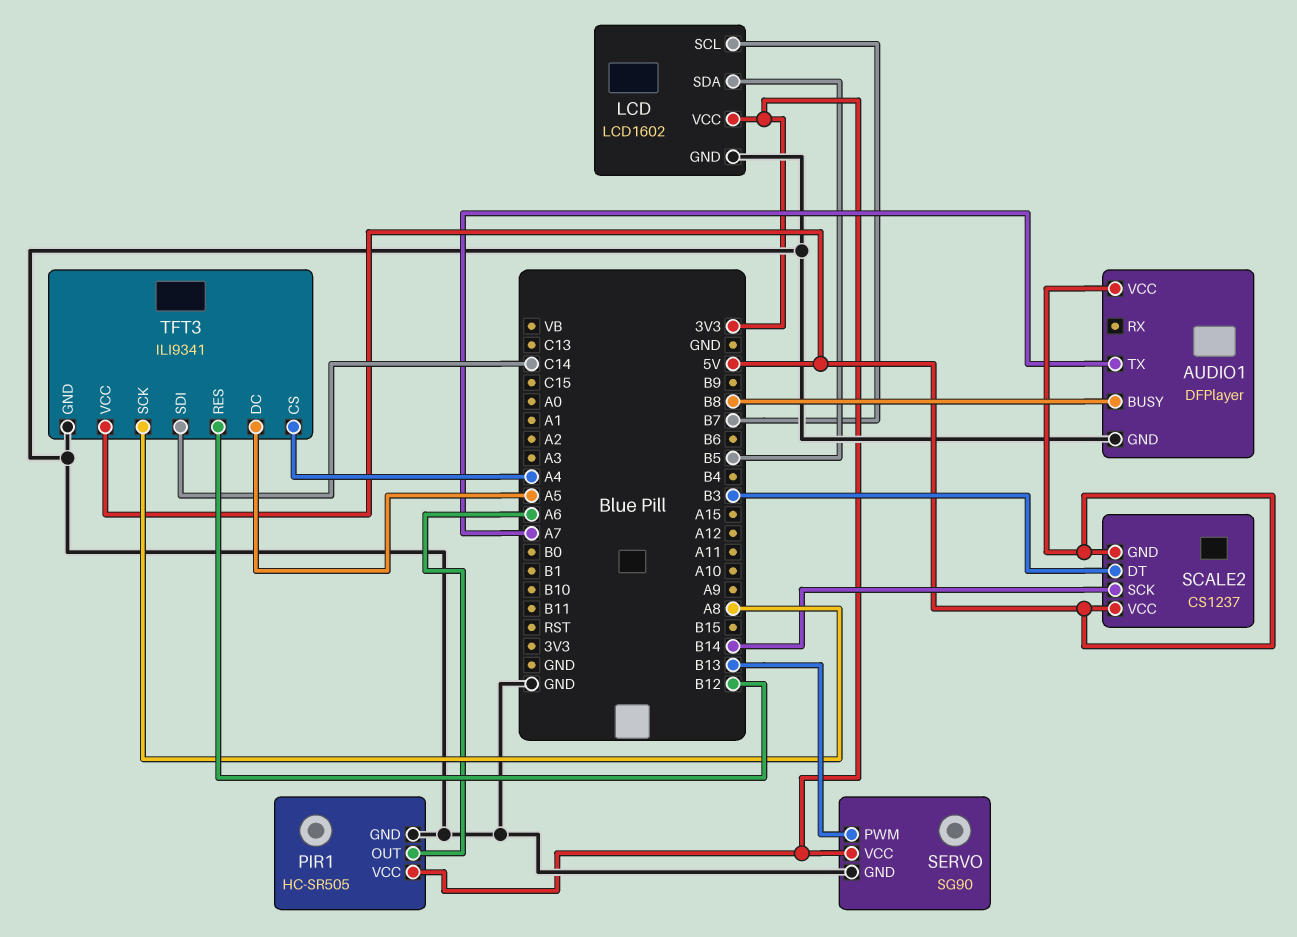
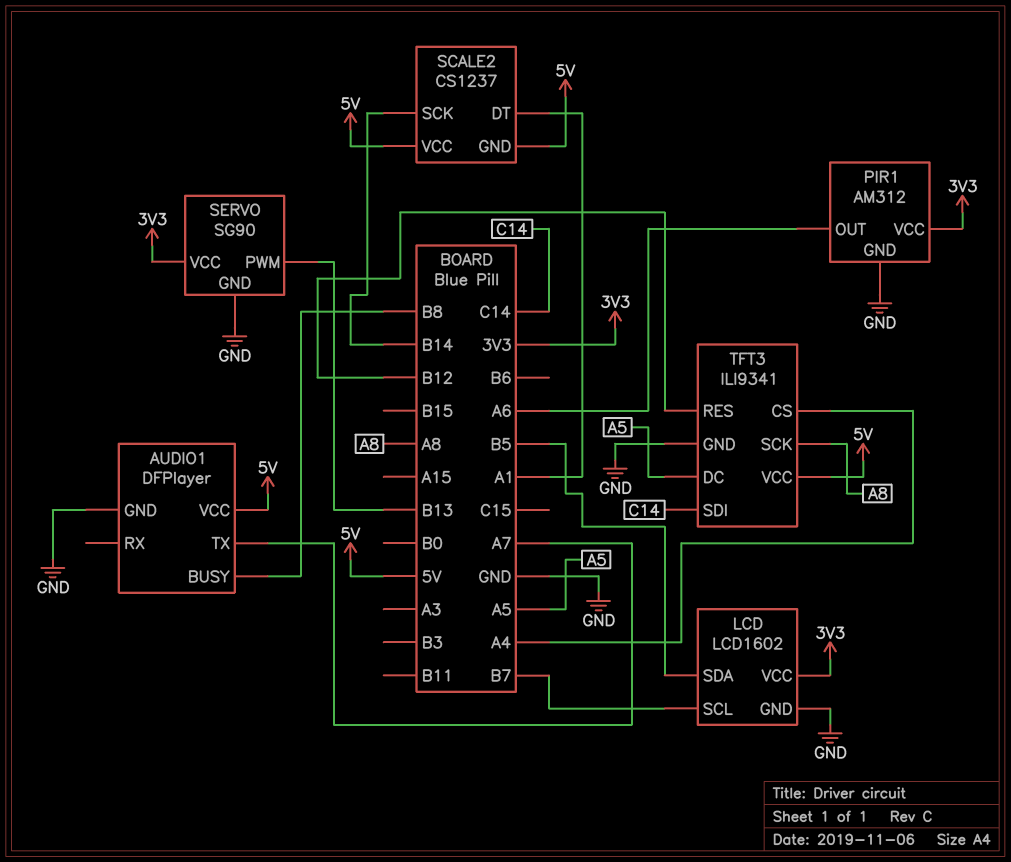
PIR1: HC-SR505 -> AM312
SCALE2 pin DT: B3 -> A1

